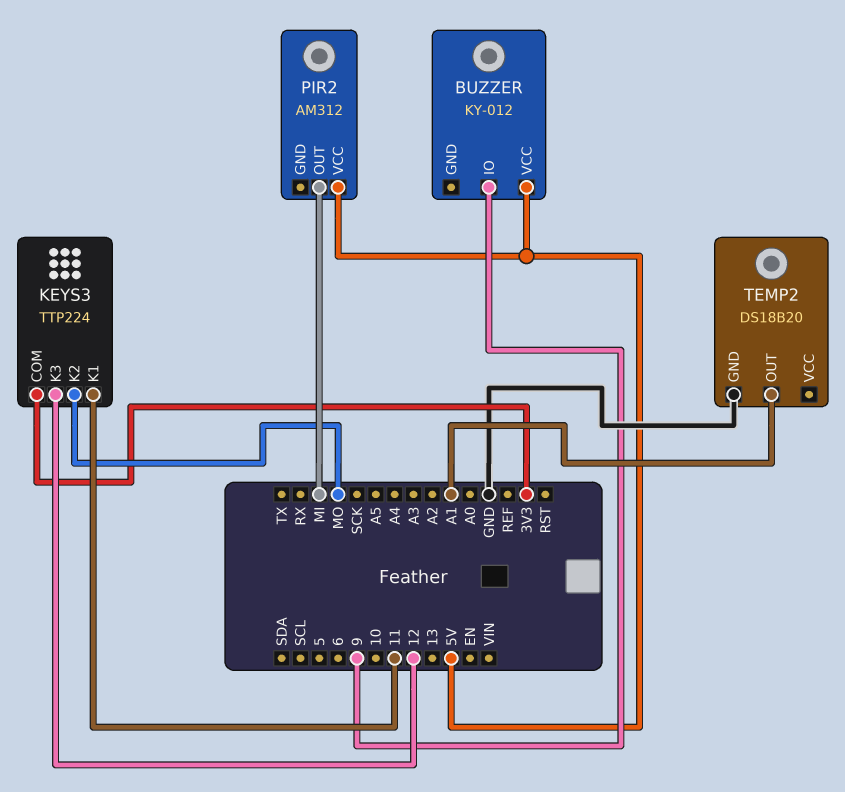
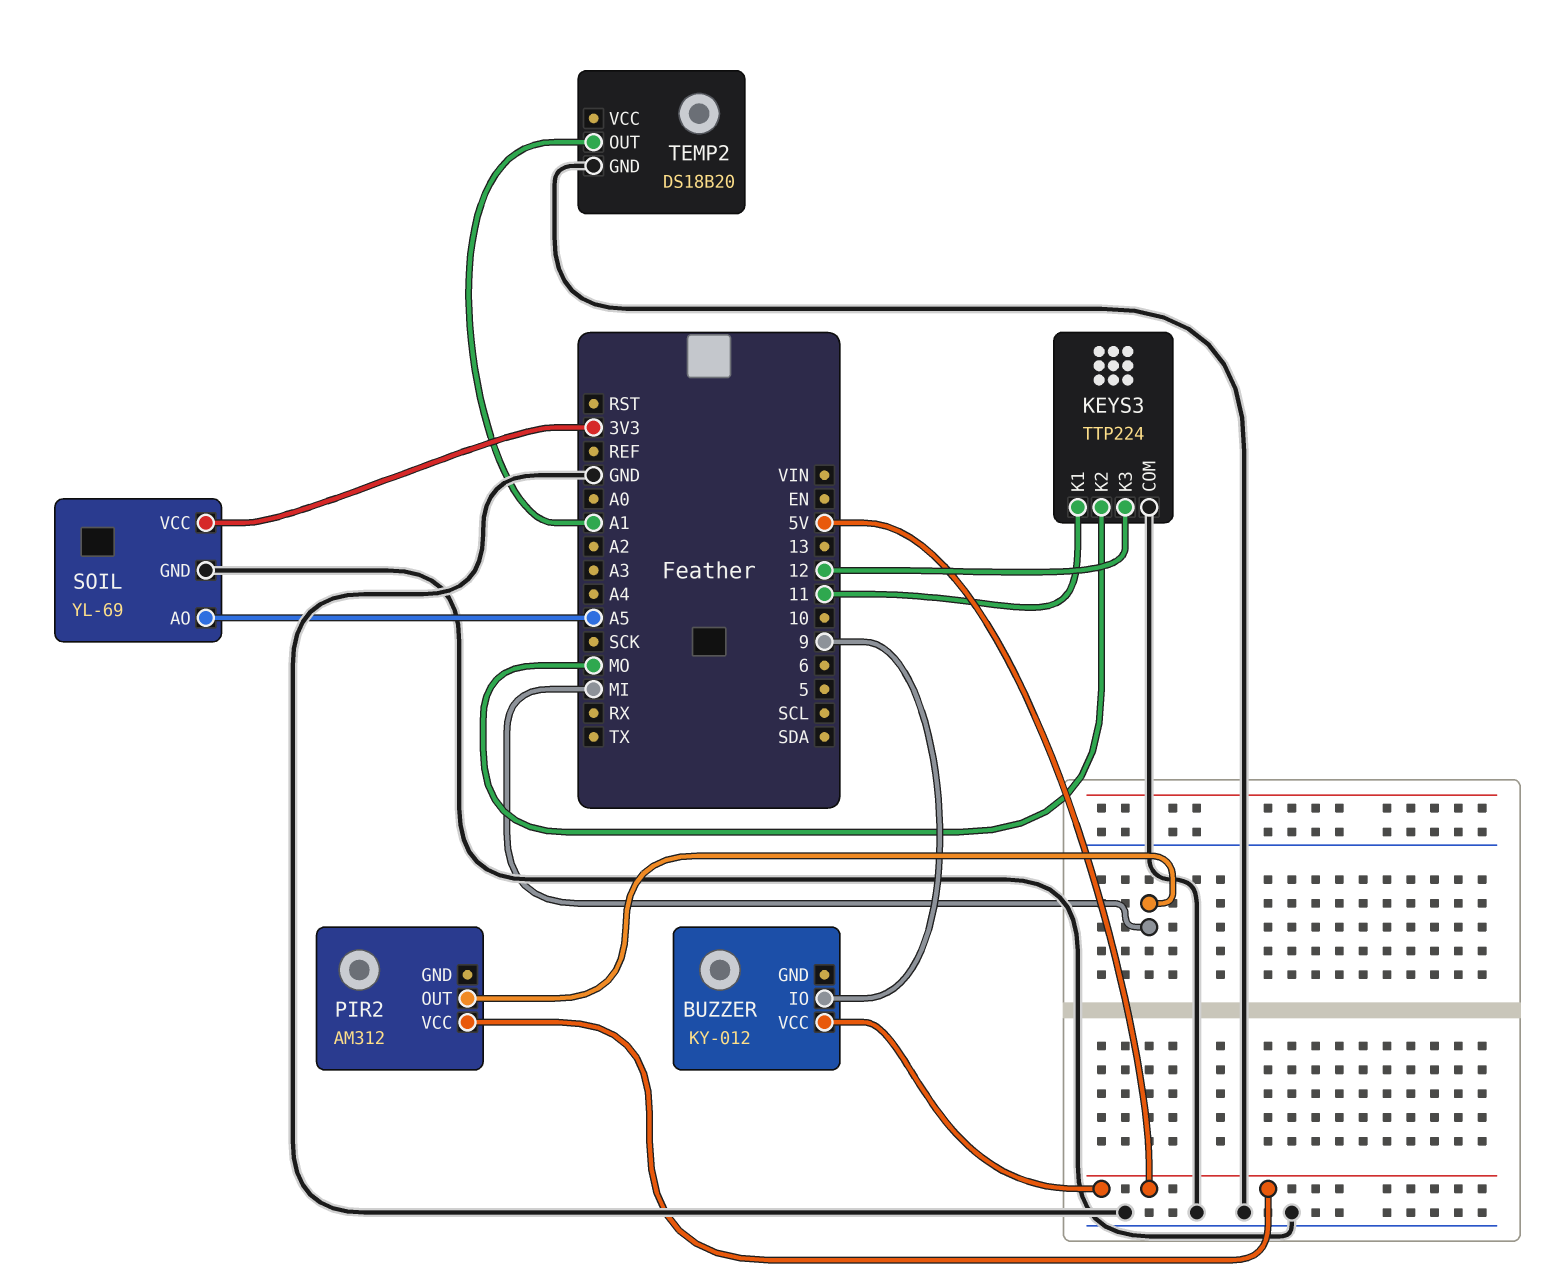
KEYS3 pin COM: 3V3 -> GND
SOIL: none -> YL-69
SOIL pin AO: none -> A5
SOIL pin GND: none -> GND
SOIL pin VCC: none -> 3V3

